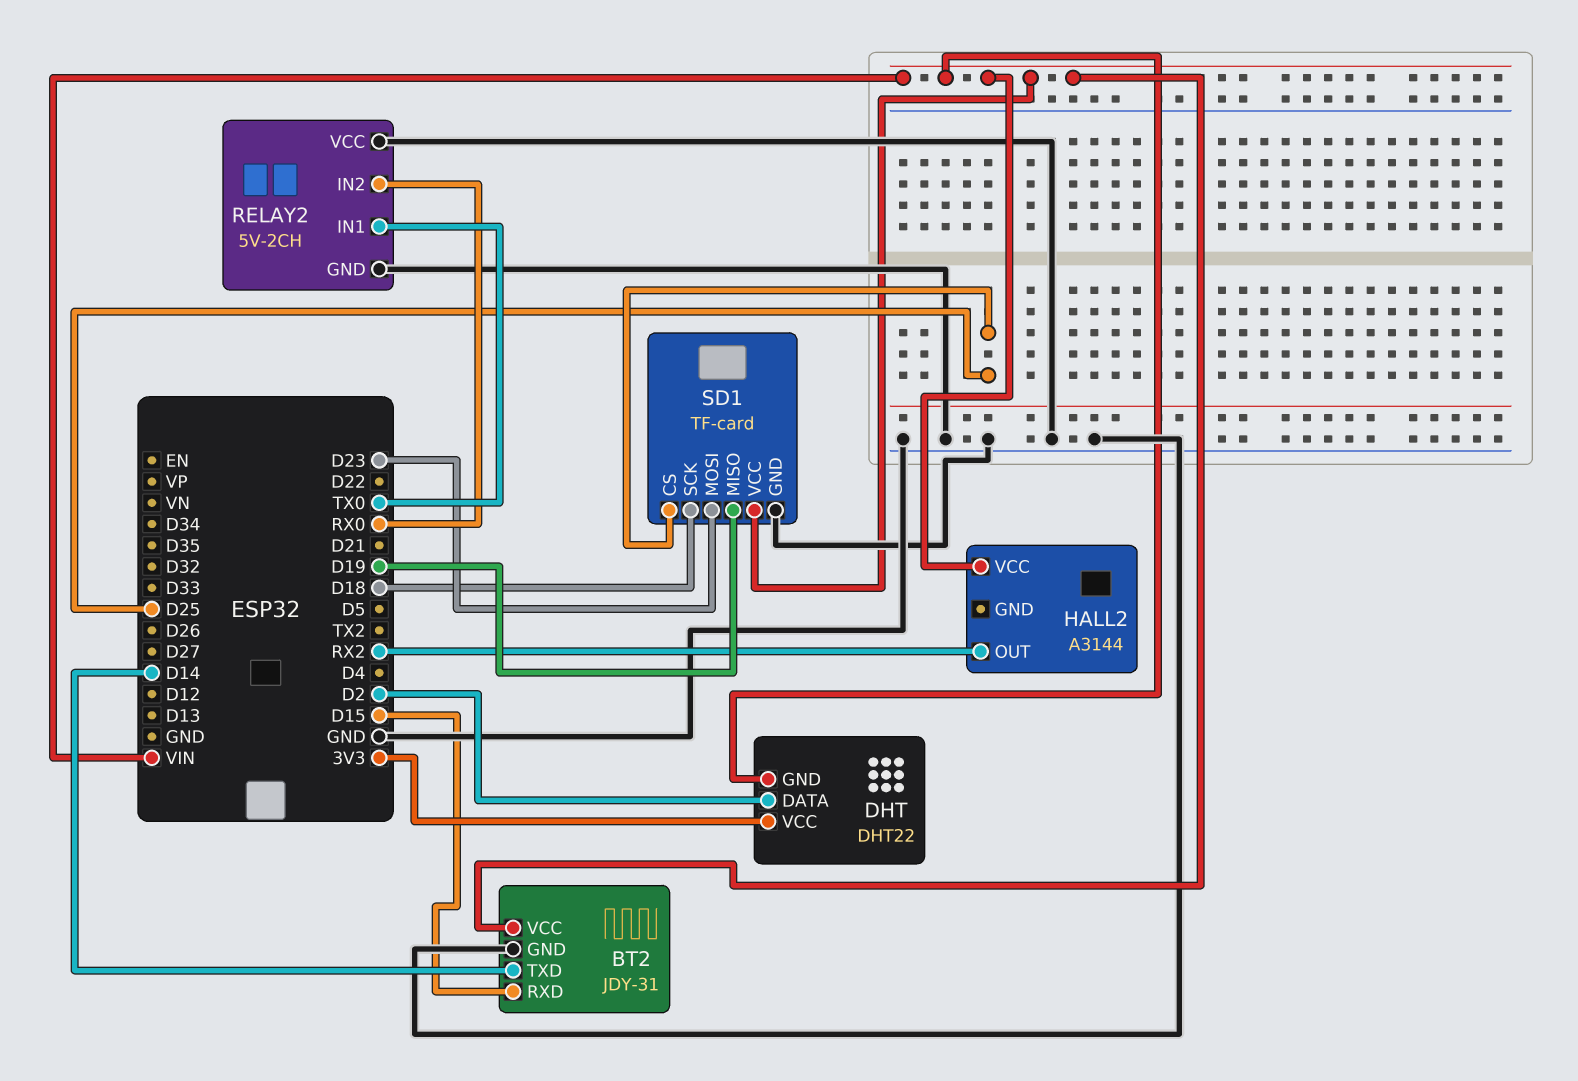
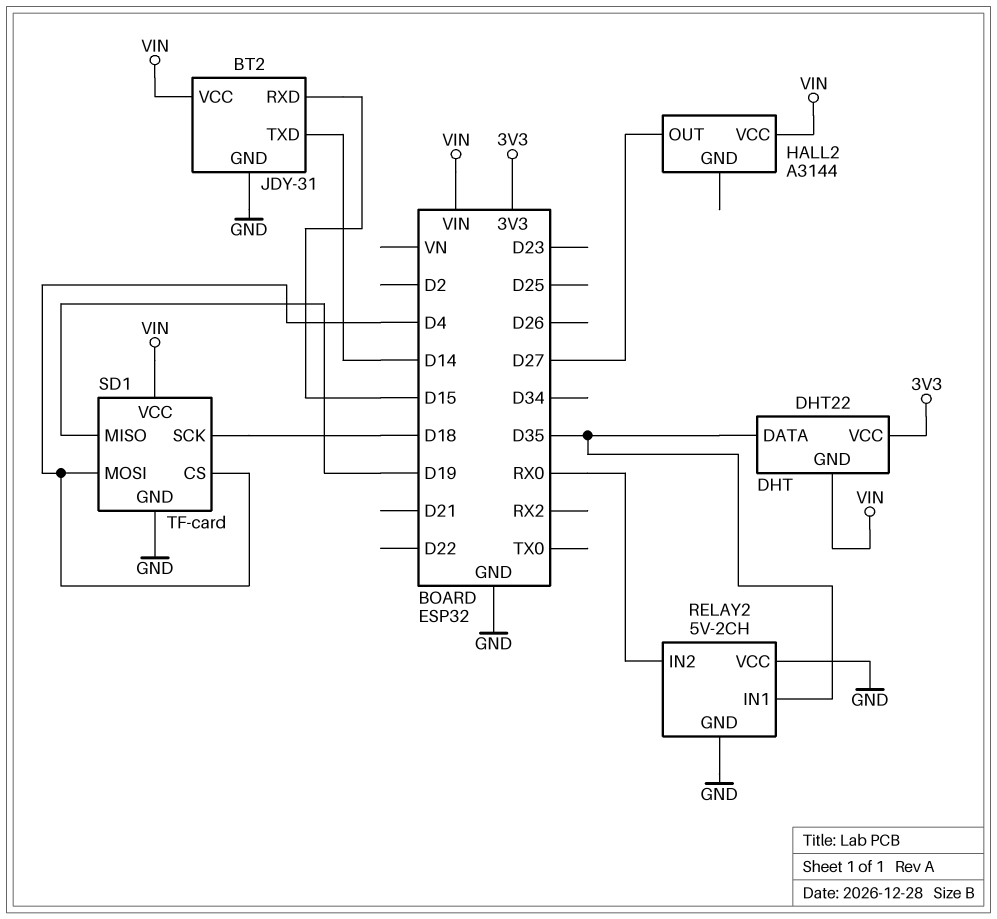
DHT pin DATA: D2 -> D35
HALL2 pin OUT: RX2 -> D27
RELAY2 pin IN1: TX0 -> D35
SD1 pin CS: D25 -> D4
SD1 pin MOSI: D23 -> D4

